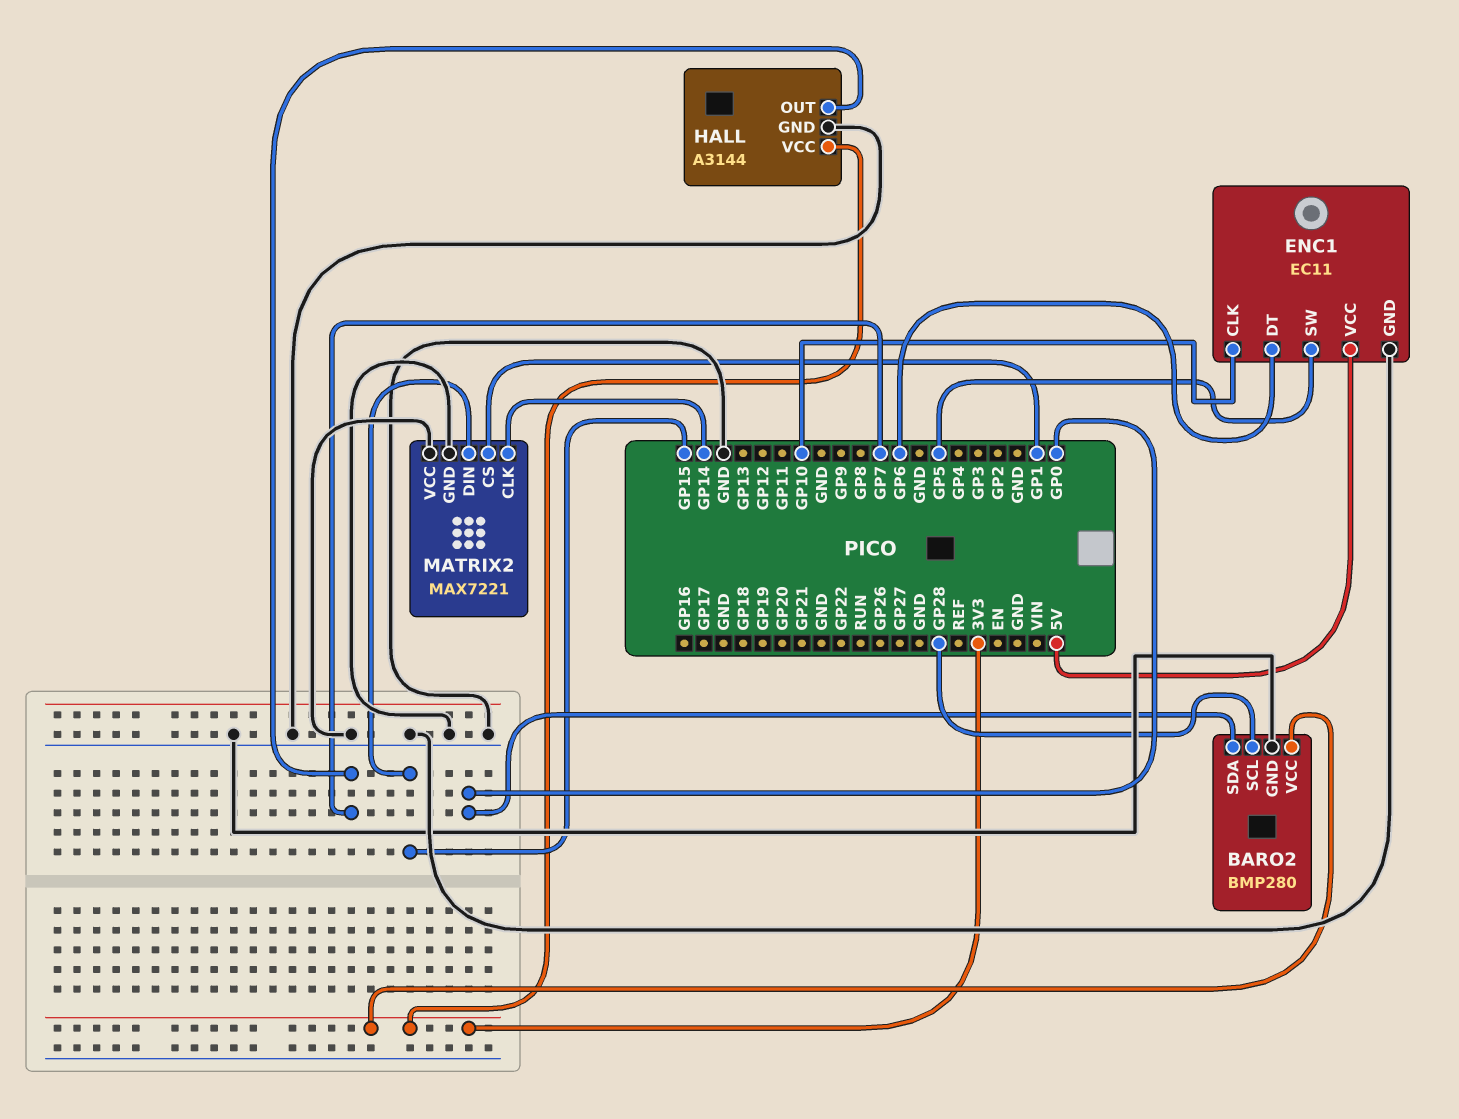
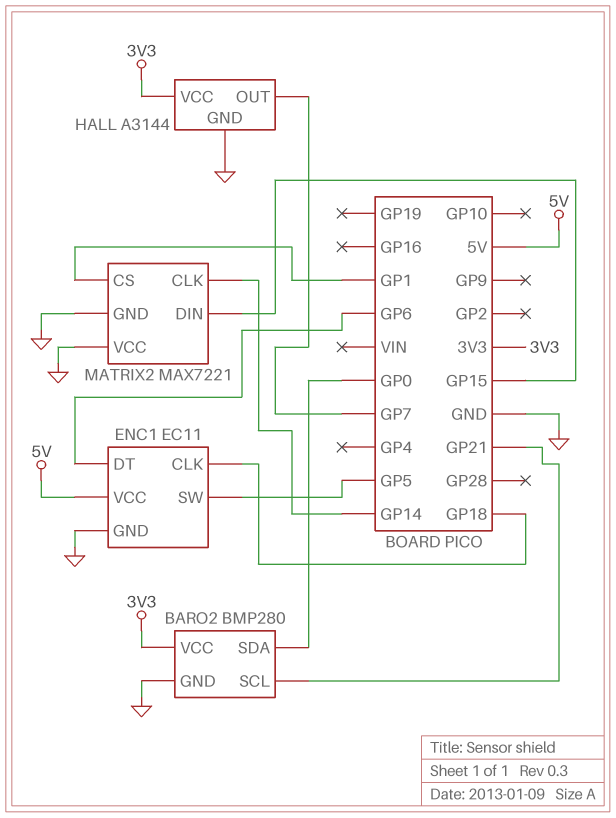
BARO2 pin SCL: GP28 -> GP21
ENC1 pin CLK: GP10 -> GP18

